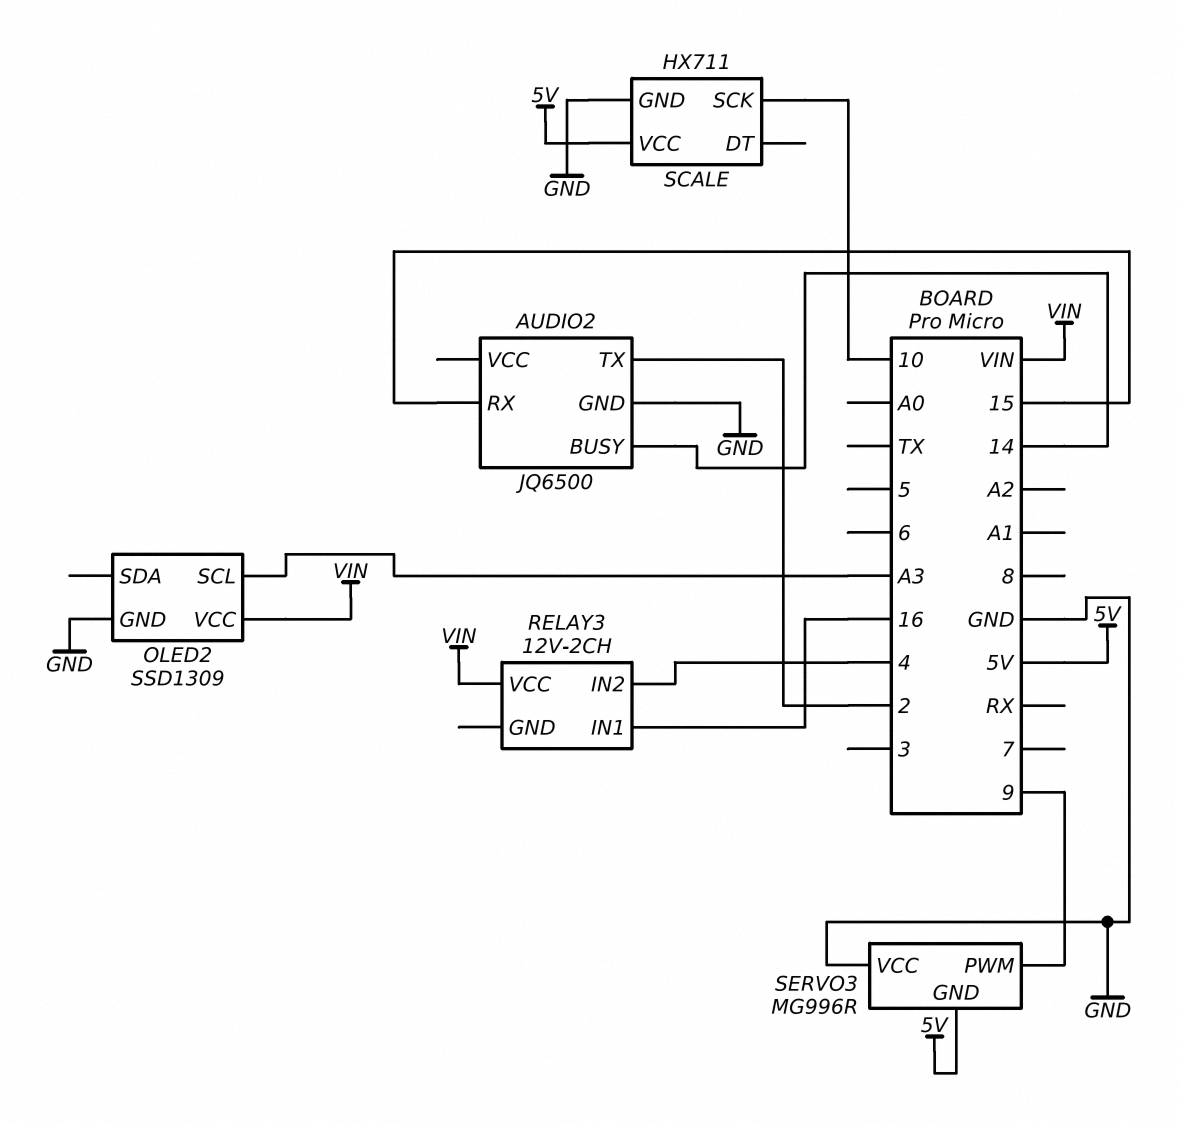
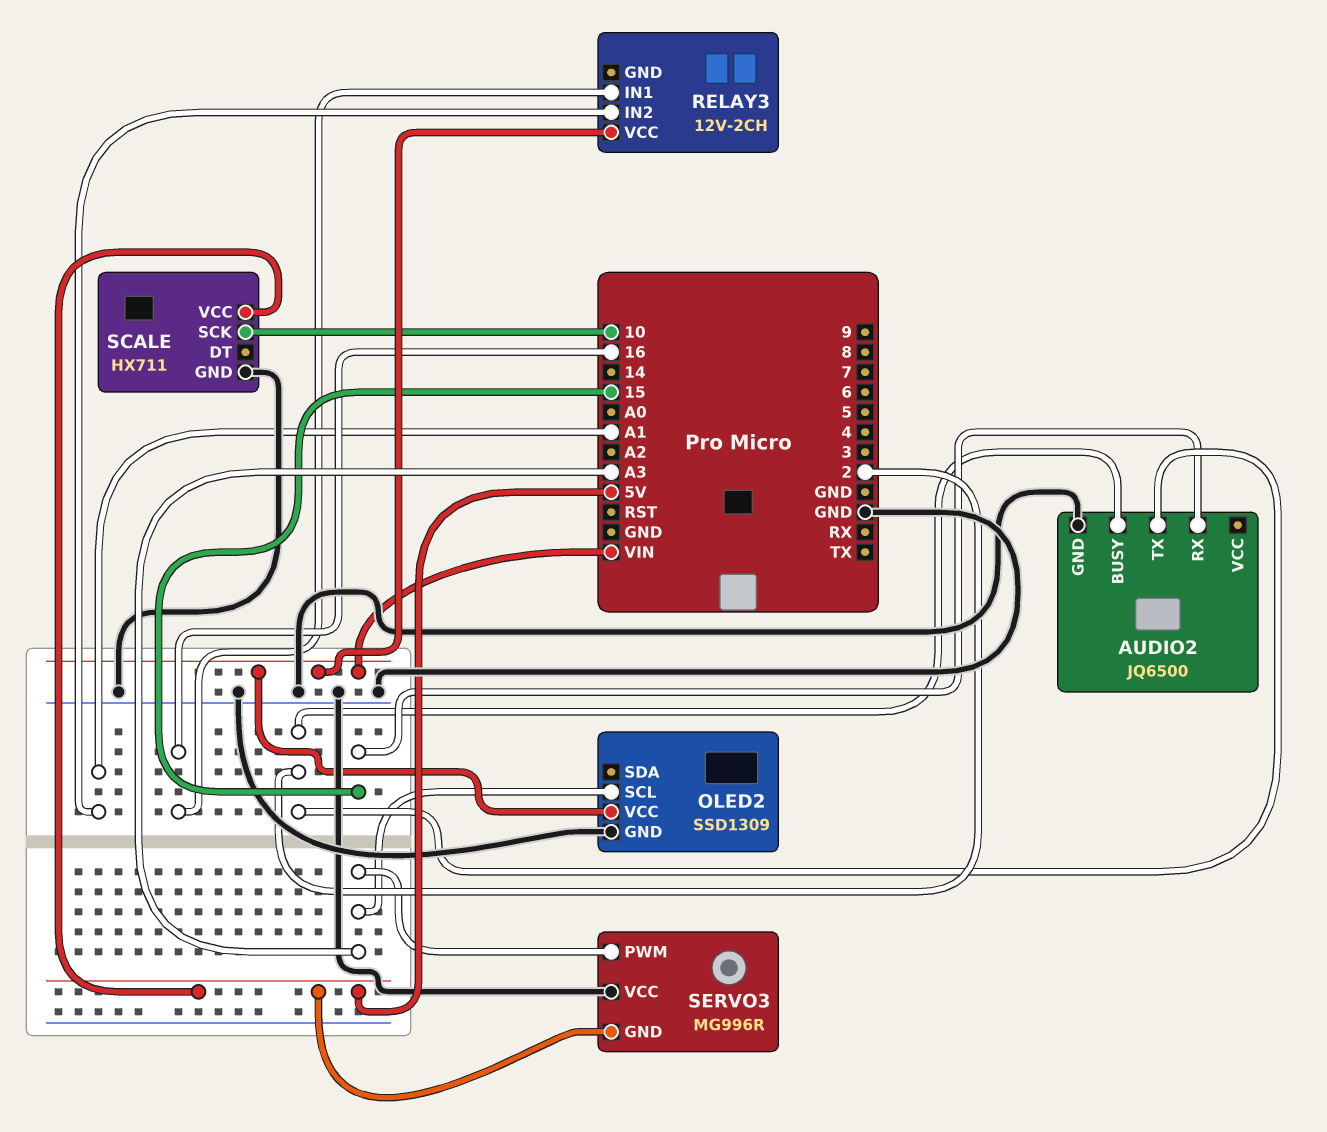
AUDIO2 pin BUSY: 14 -> 2
RELAY3 pin IN2: 4 -> A1
SERVO3 pin PWM: 9 -> A3

